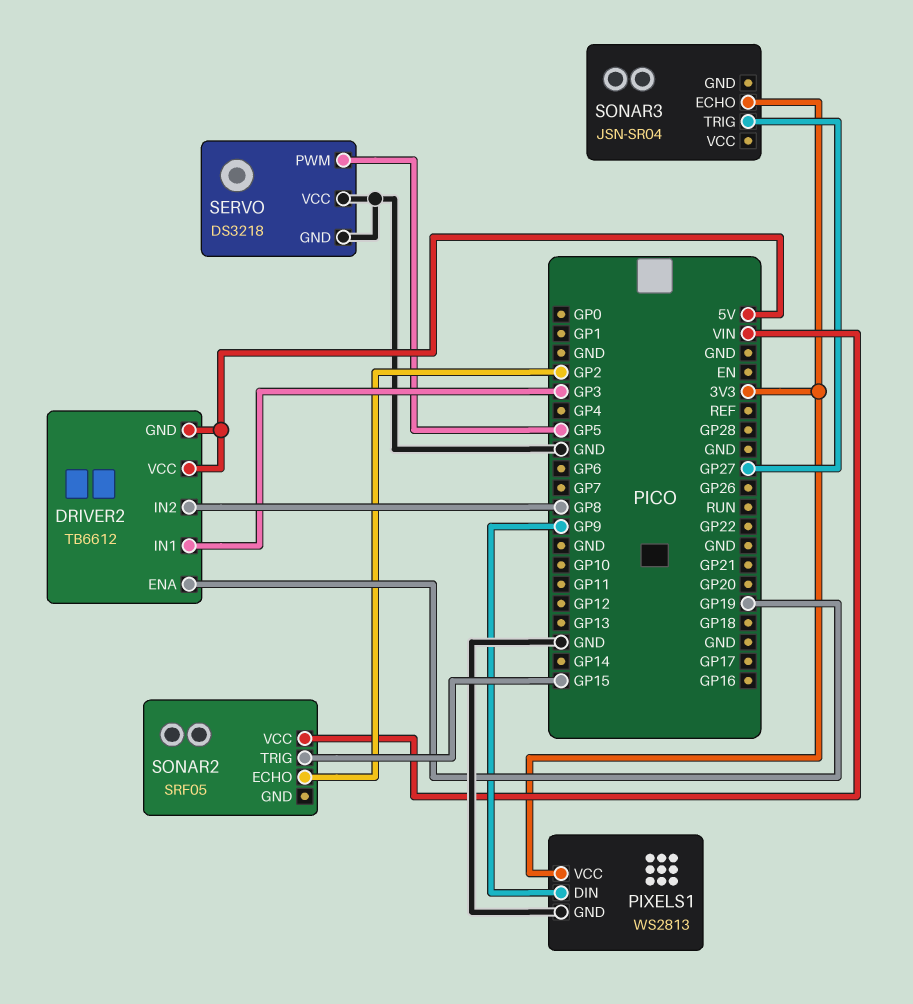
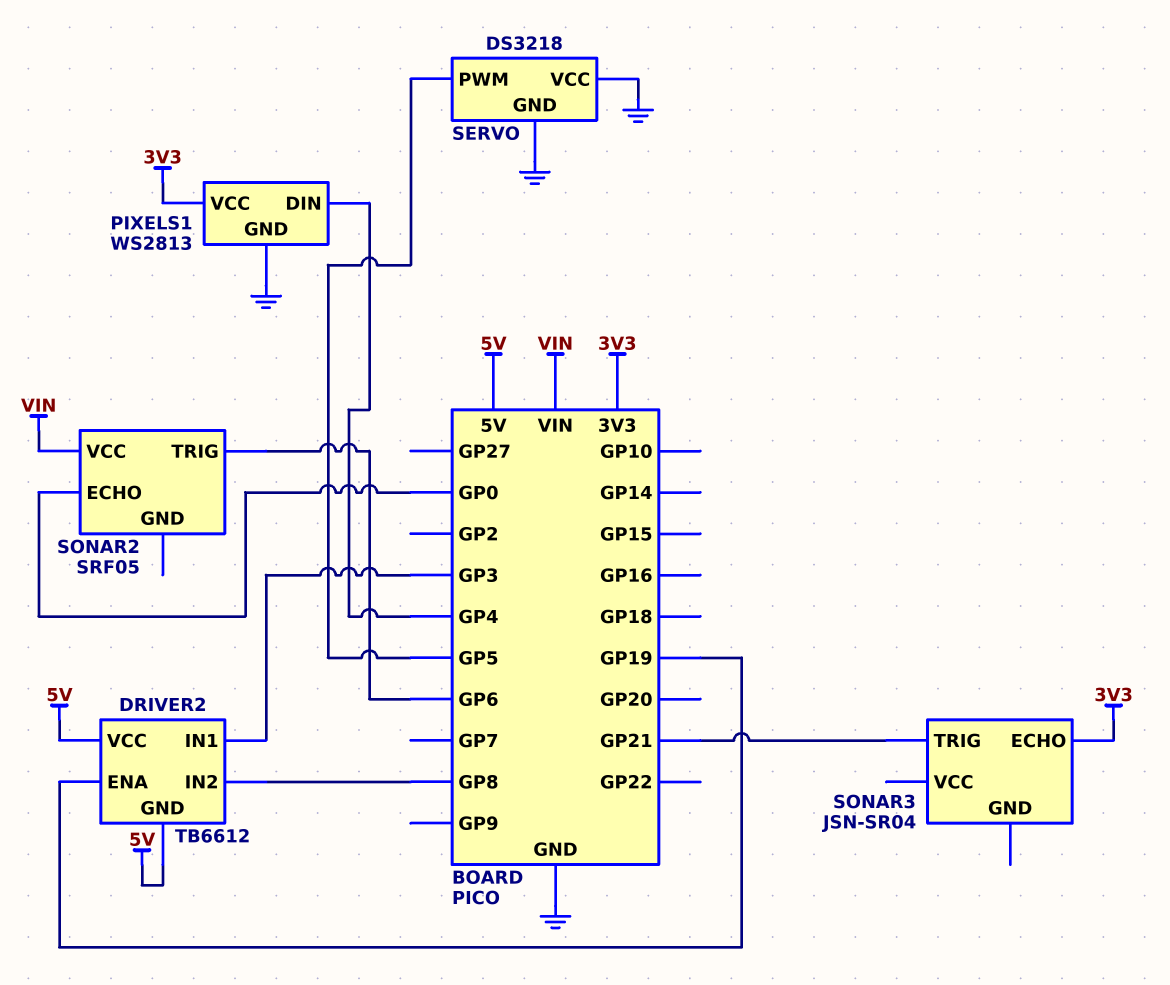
PIXELS1 pin DIN: GP9 -> GP4
SONAR2 pin ECHO: GP2 -> GP0
SONAR2 pin TRIG: GP15 -> GP6
SONAR3 pin TRIG: GP27 -> GP21

